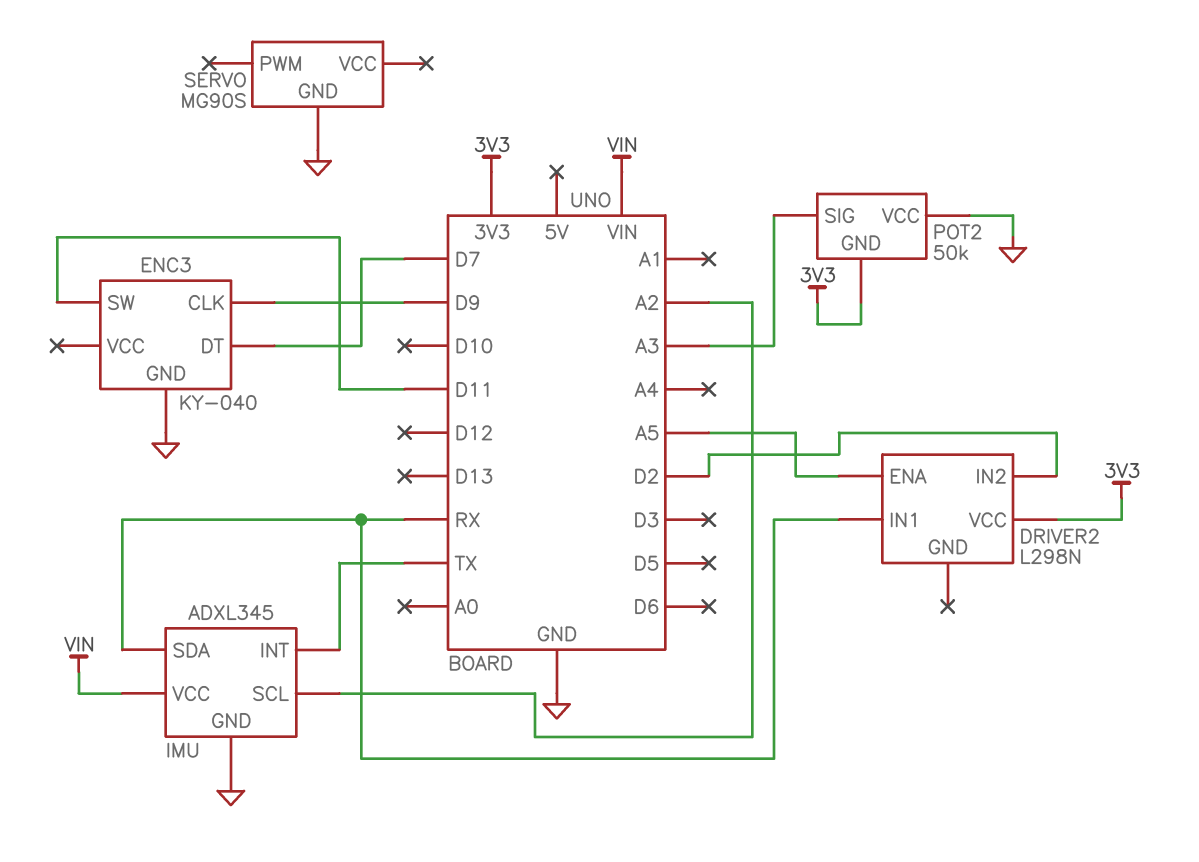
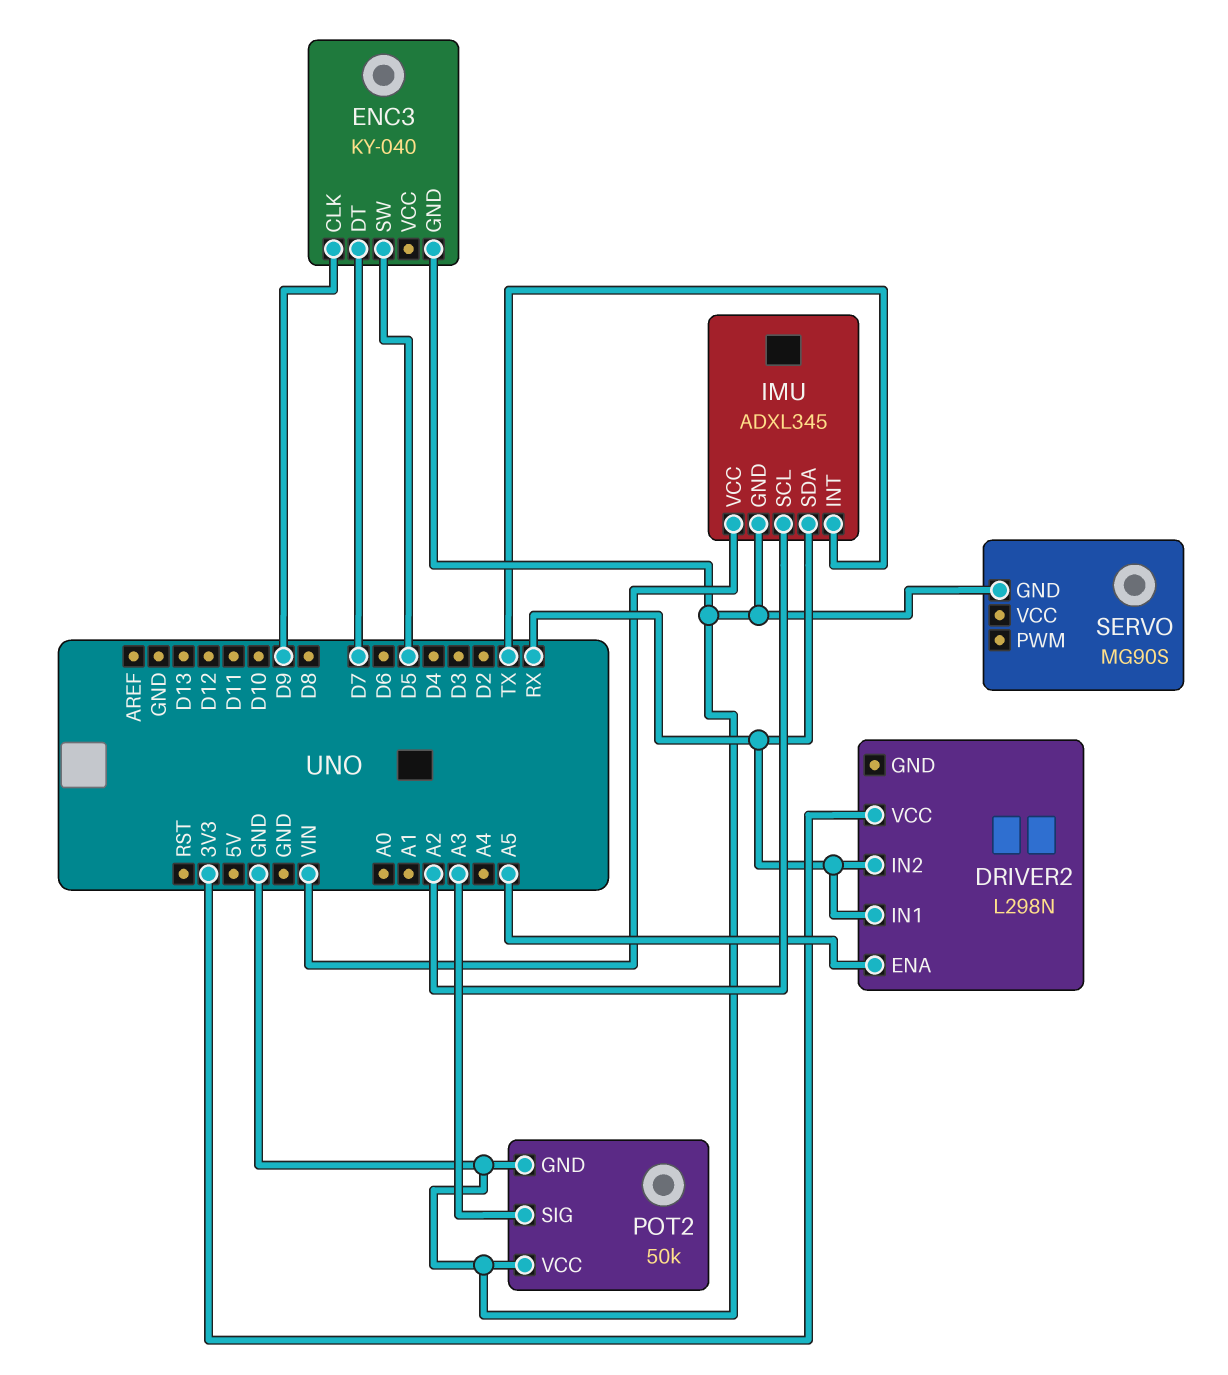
DRIVER2 pin IN2: D2 -> RX
ENC3 pin SW: D11 -> D5
POT2 pin GND: 3V3 -> GND

